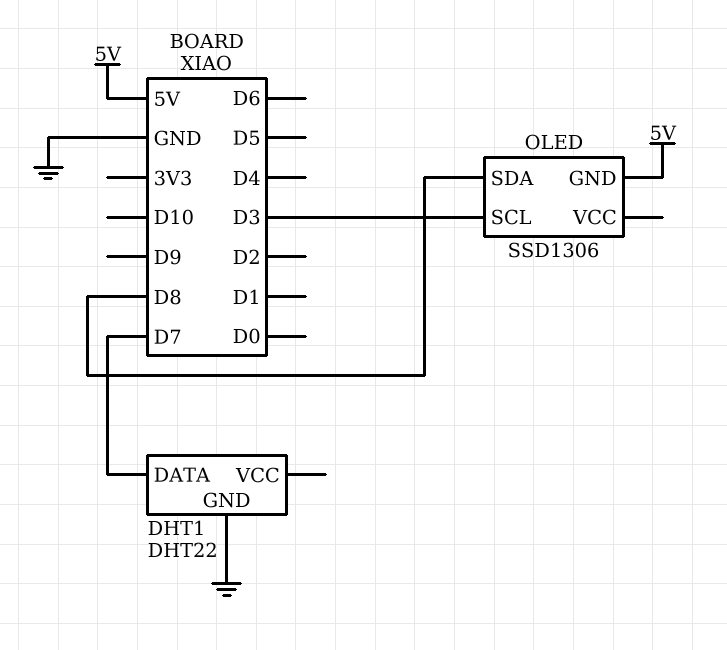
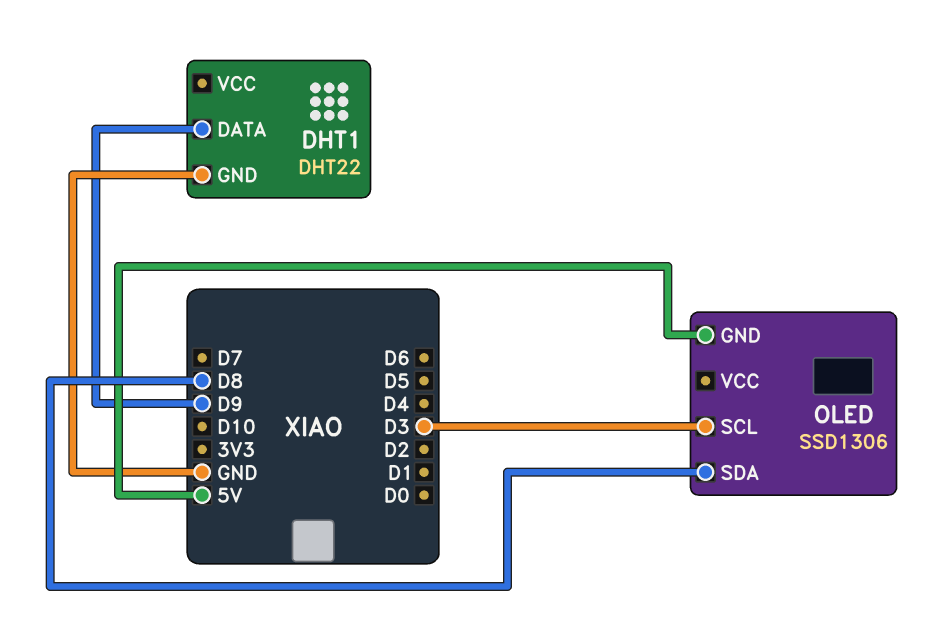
DHT1 pin DATA: D7 -> D9

